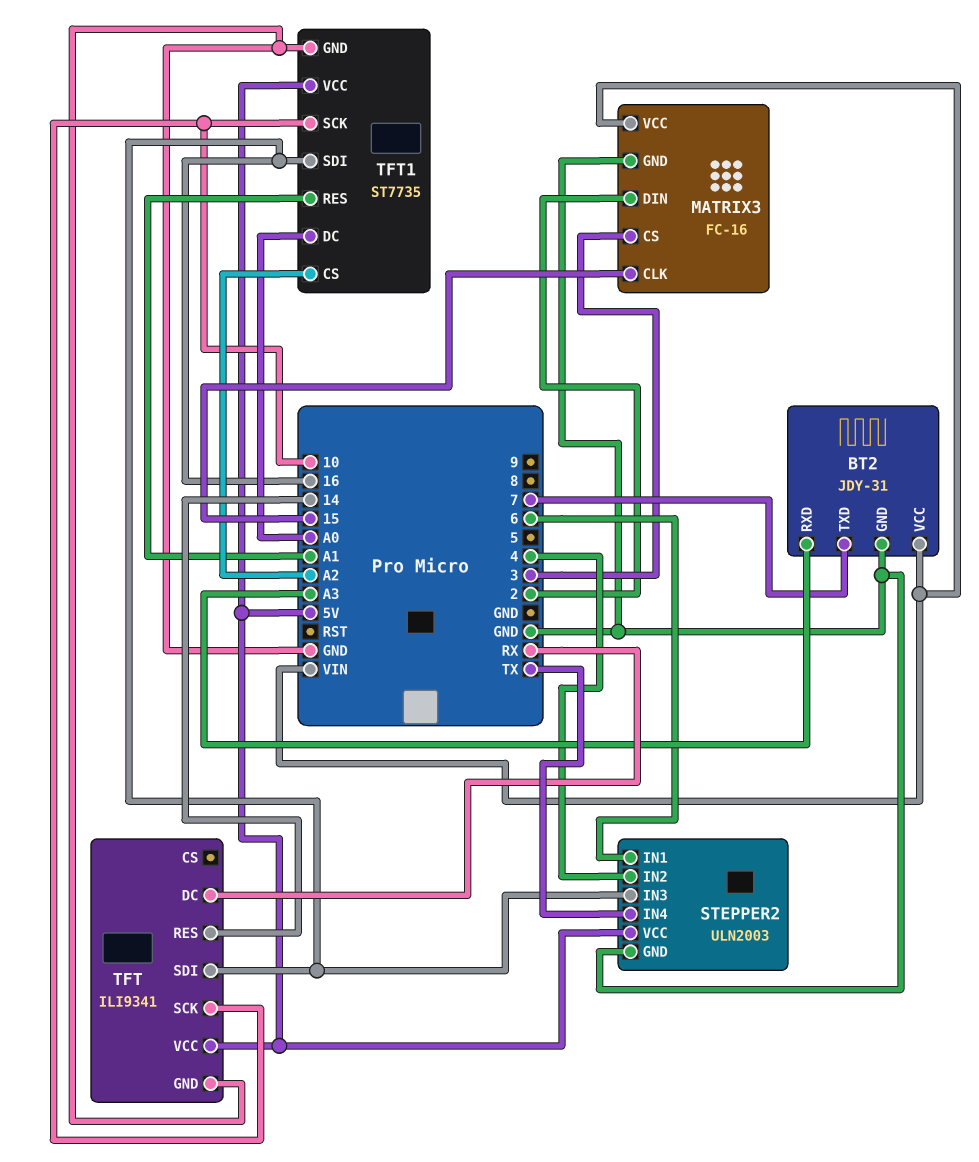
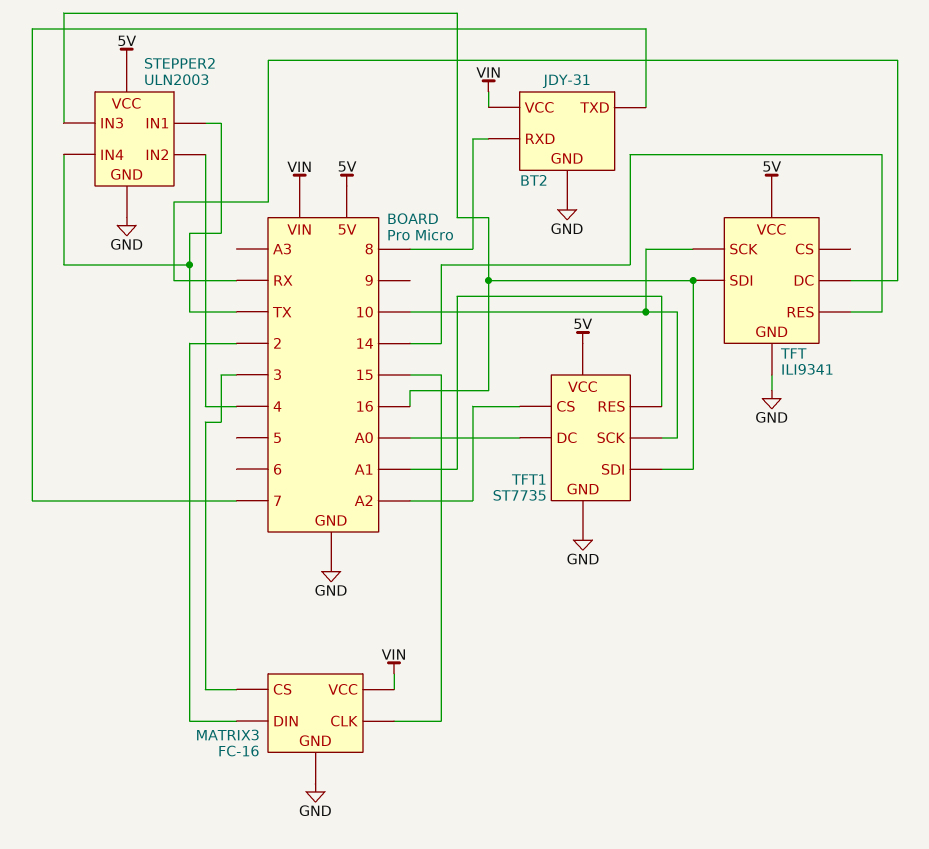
BT2 pin RXD: A3 -> 8
STEPPER2 pin IN1: 6 -> TX

